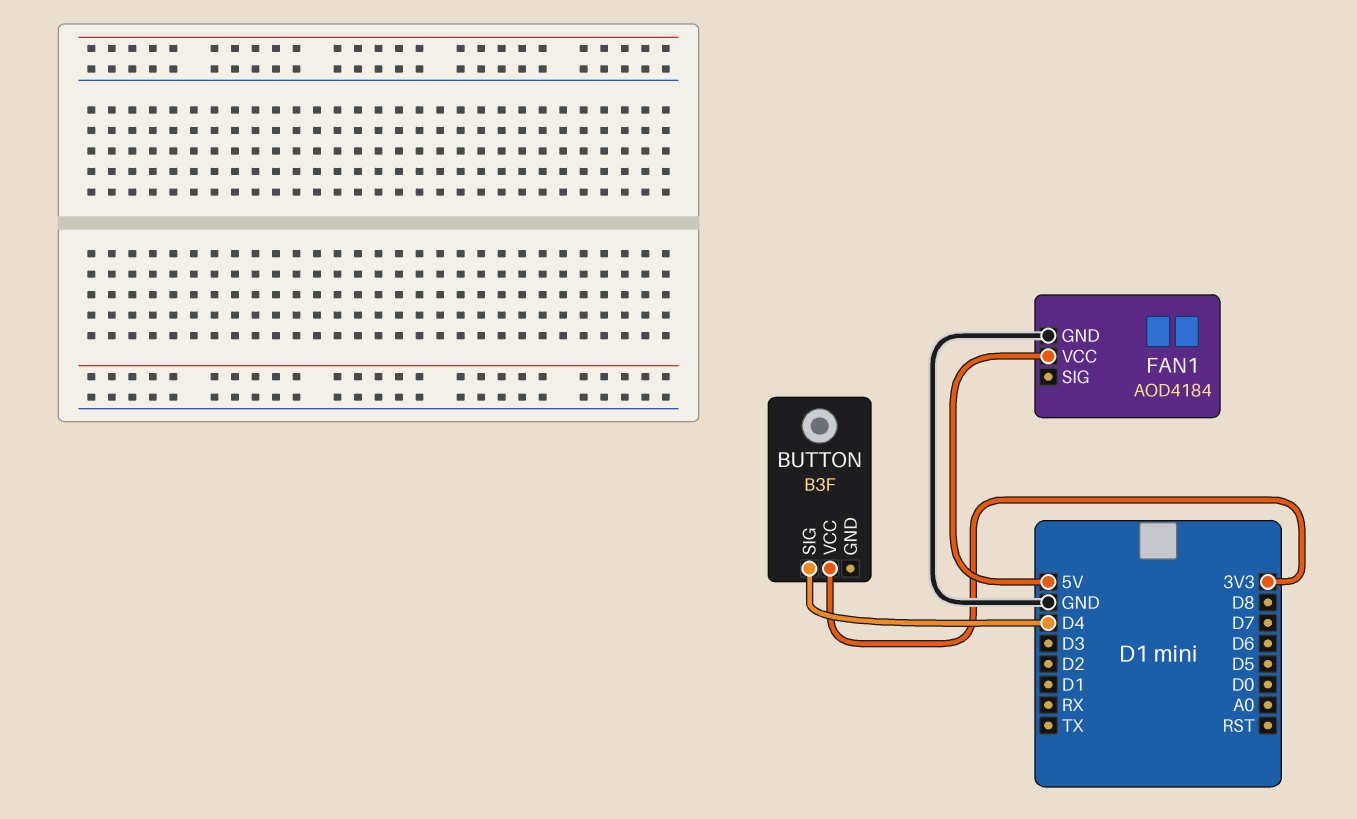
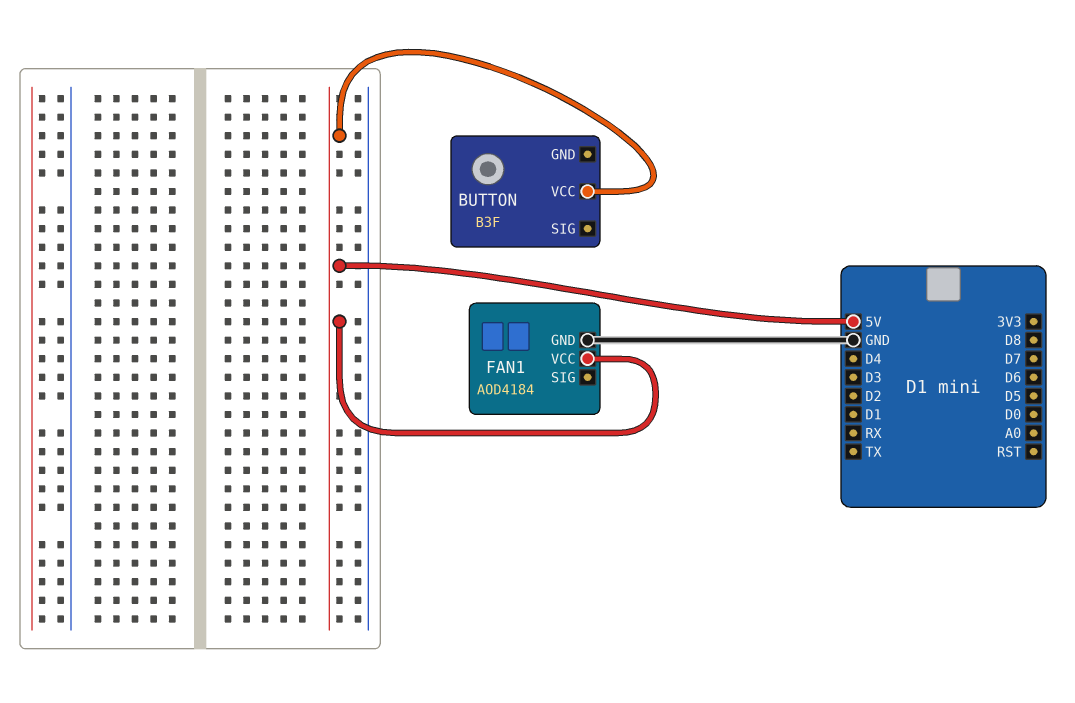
BUTTON pin SIG: D4 -> none
BUTTON pin VCC: 3V3 -> 5V

